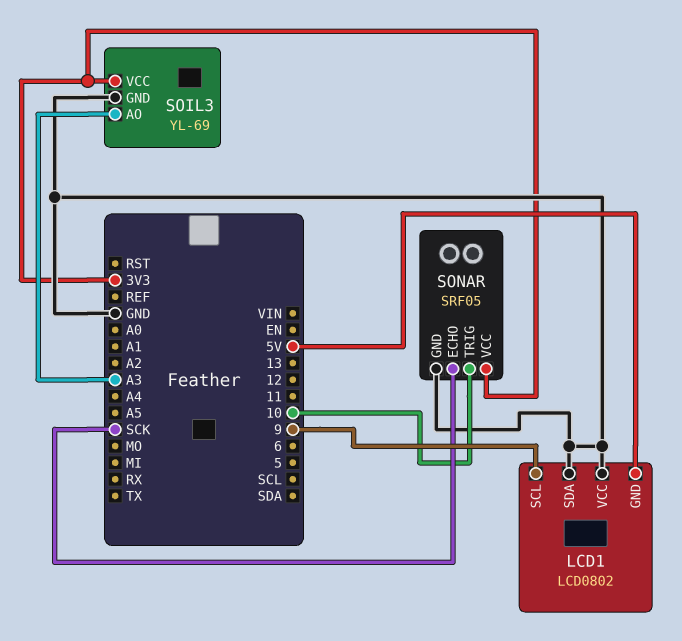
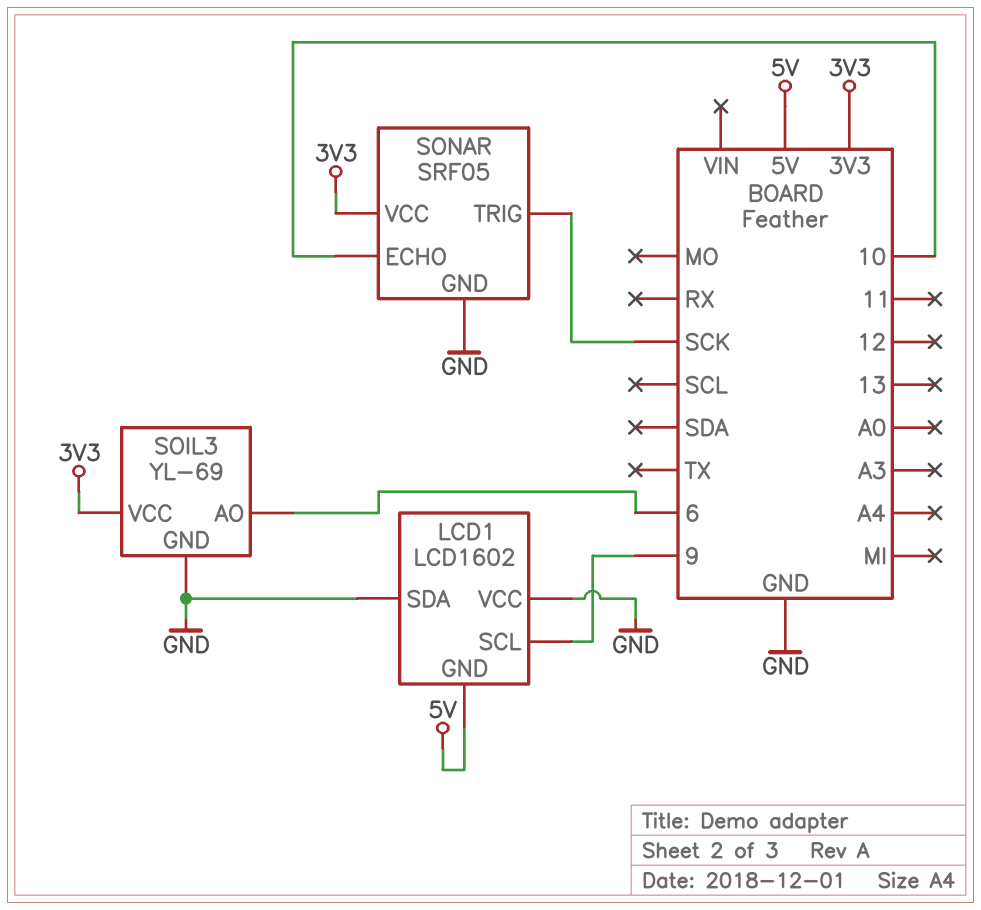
LCD1: LCD0802 -> LCD1602
SOIL3 pin AO: A3 -> 6
SONAR pin ECHO: SCK -> 10
SONAR pin TRIG: 10 -> SCK

